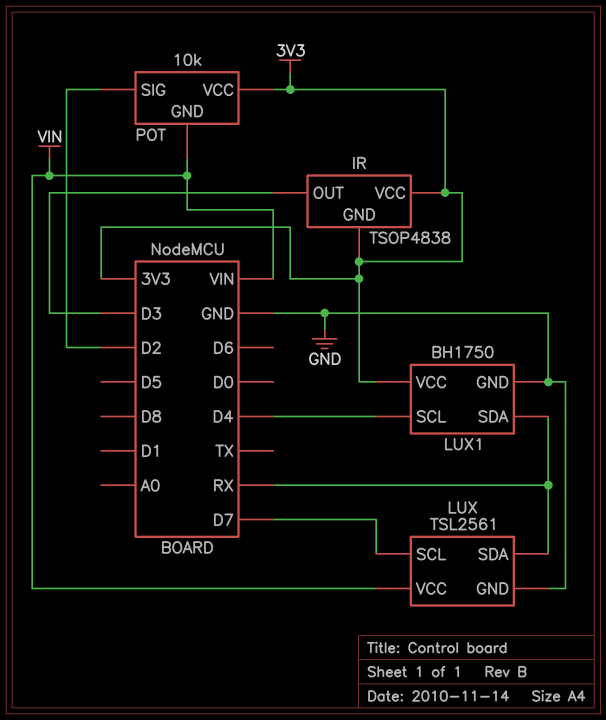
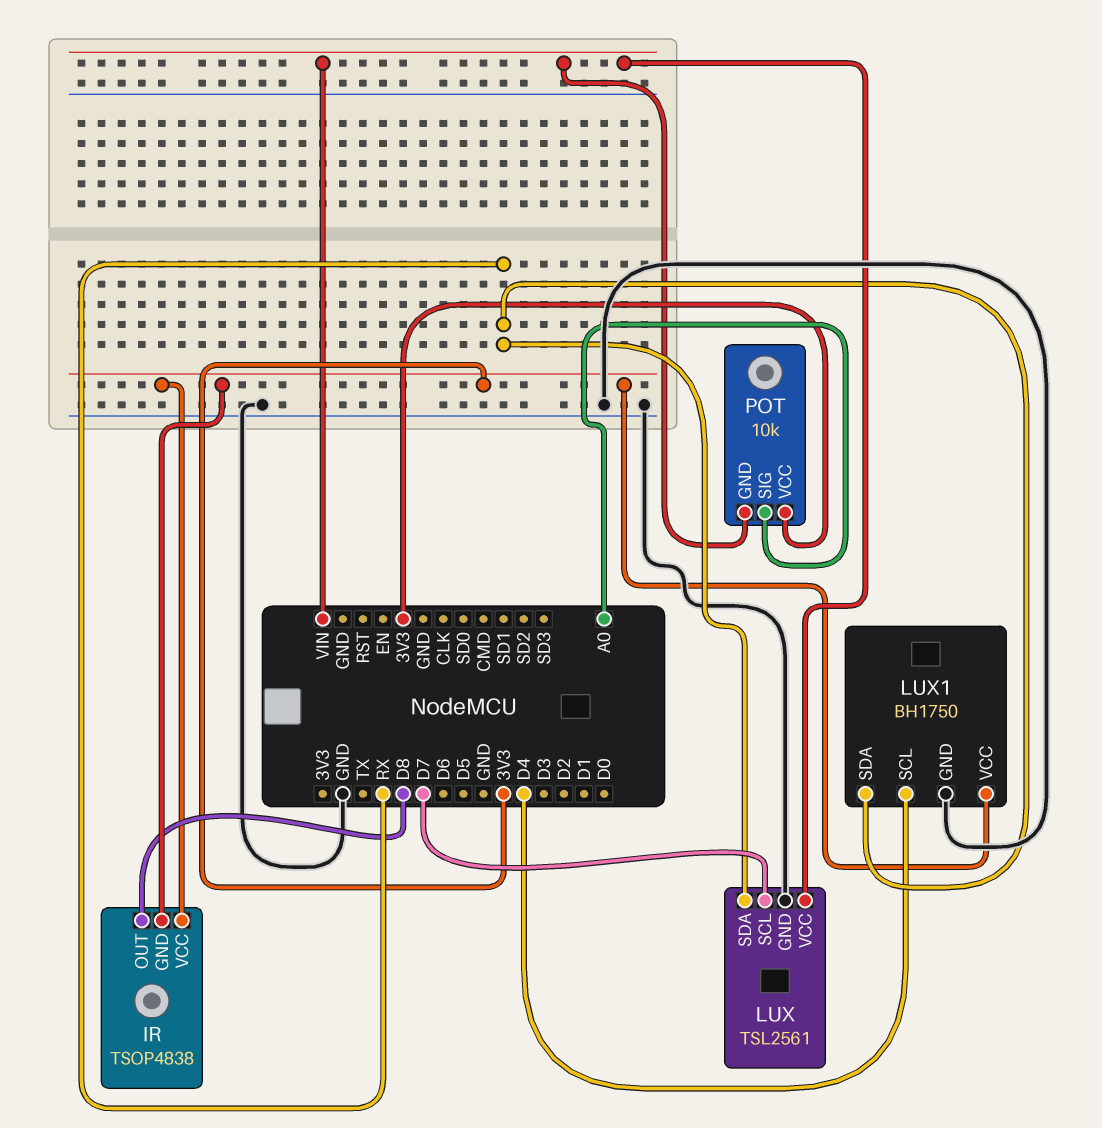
IR pin OUT: D3 -> D8
POT pin SIG: D2 -> A0

